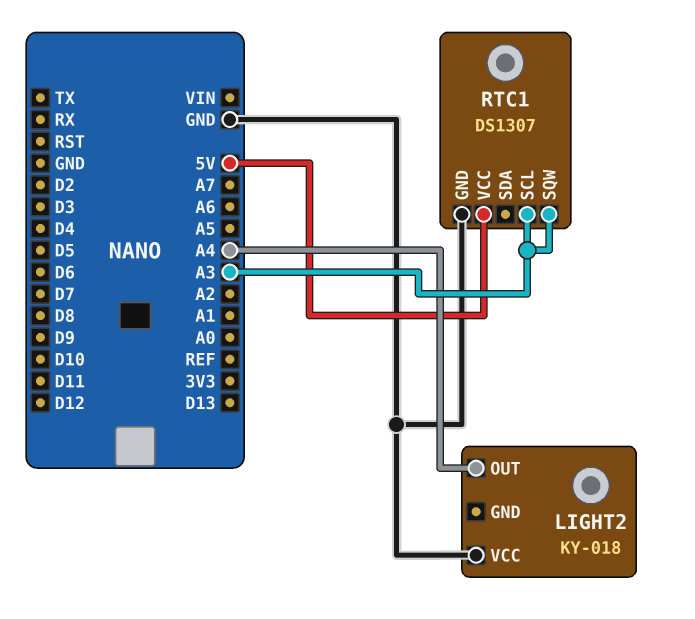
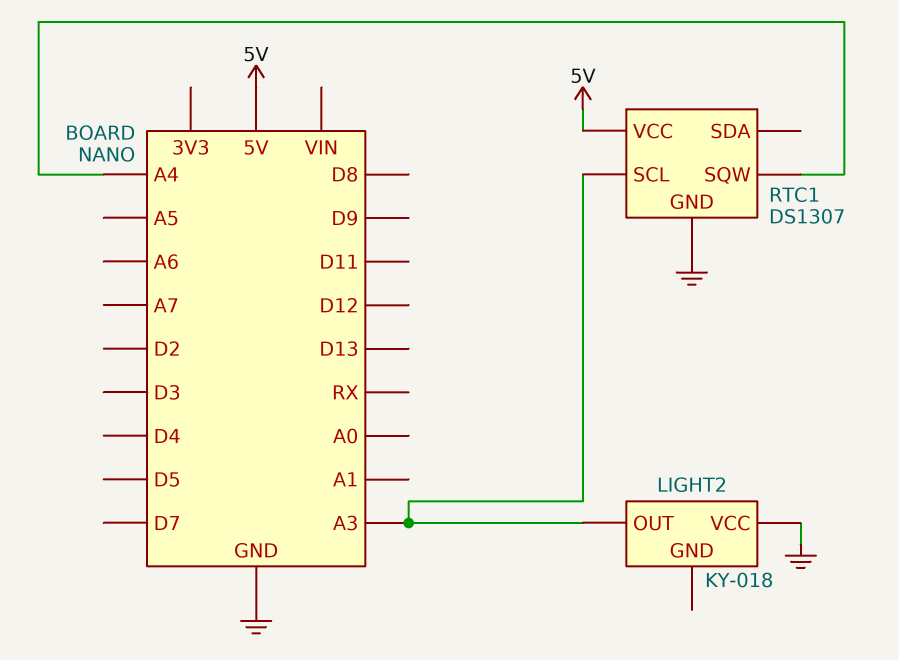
LIGHT2 pin OUT: A4 -> A3
RTC1 pin SQW: A3 -> A4

